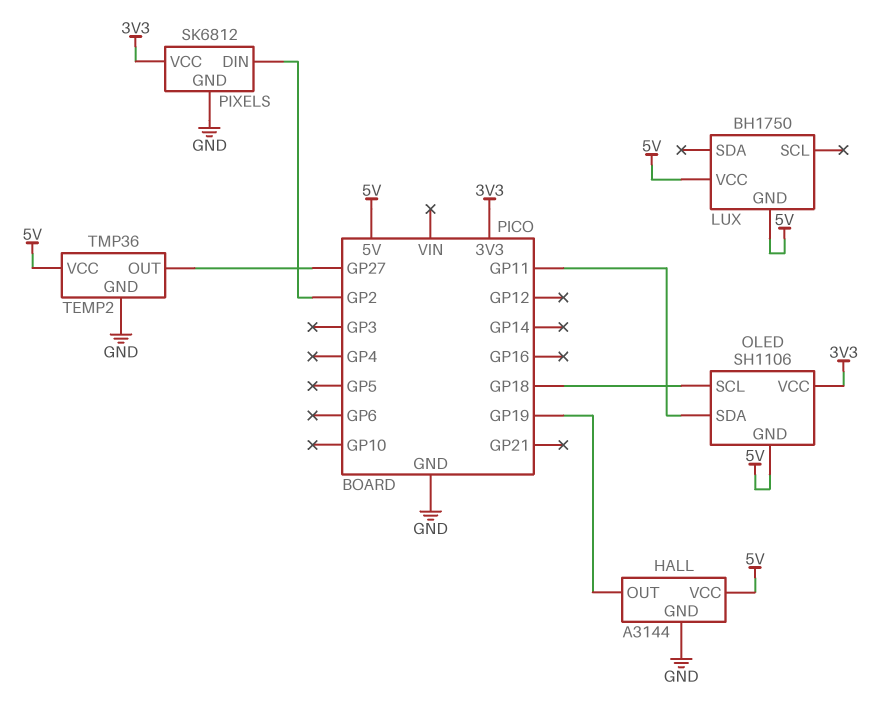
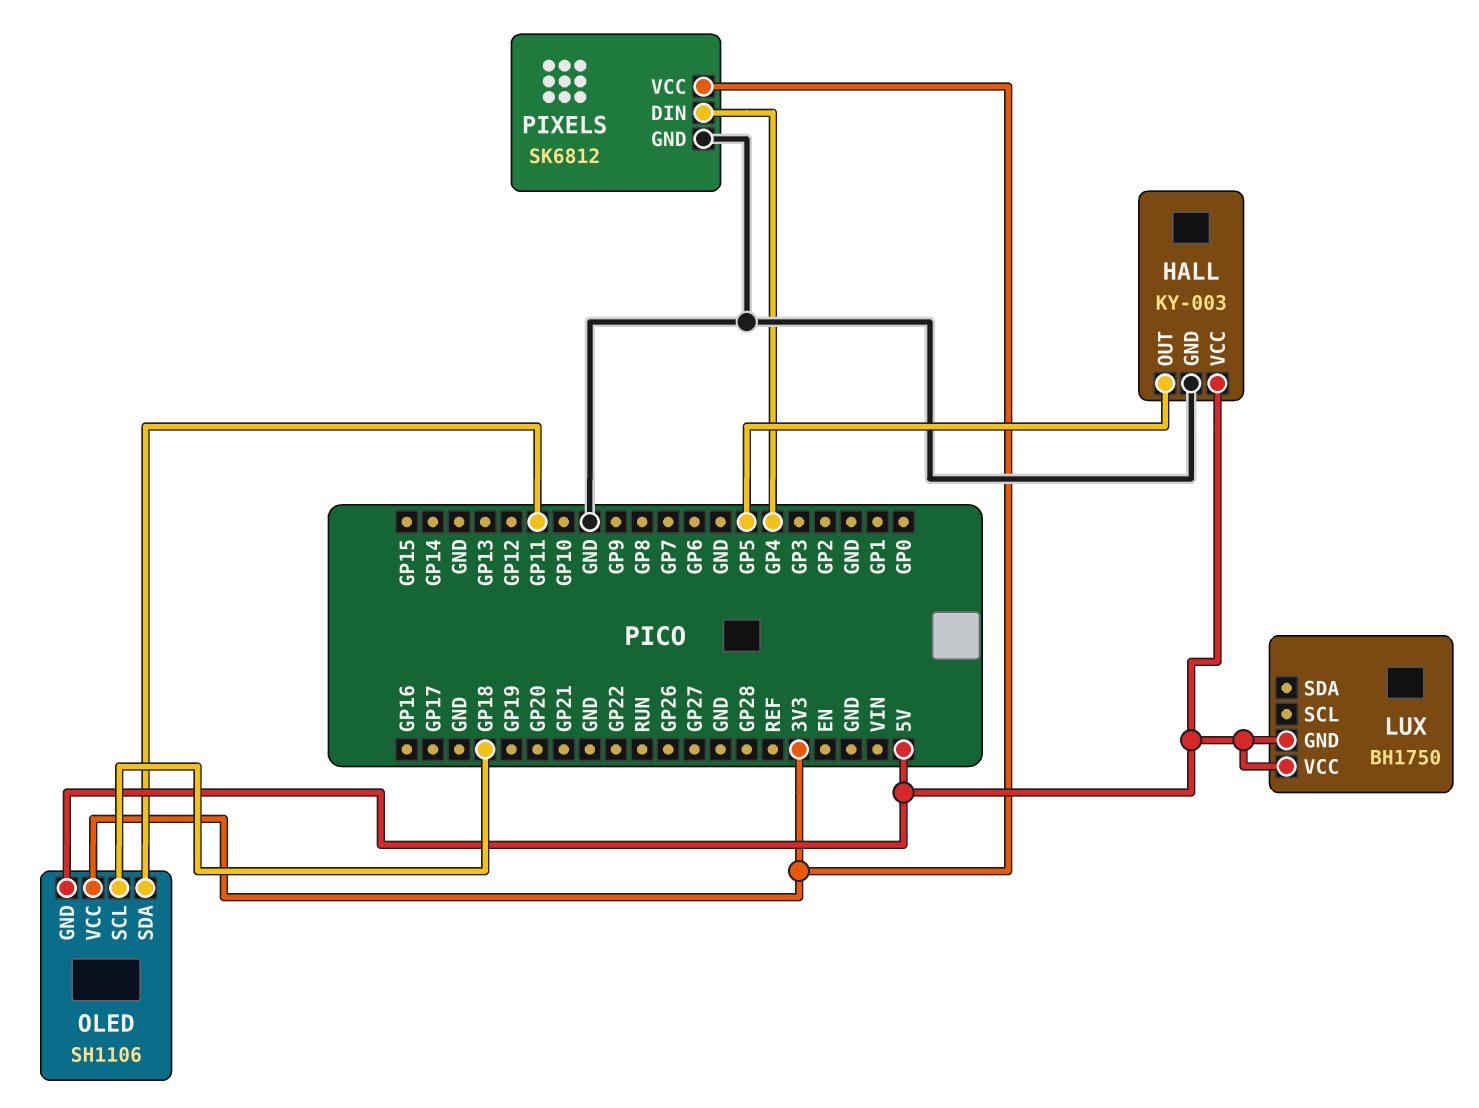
HALL: A3144 -> KY-003
HALL pin OUT: GP19 -> GP5
PIXELS pin DIN: GP2 -> GP4
TEMP2: TMP36 -> none
TEMP2 pin GND: GND -> none
TEMP2 pin OUT: GP27 -> none
TEMP2 pin VCC: 5V -> none

